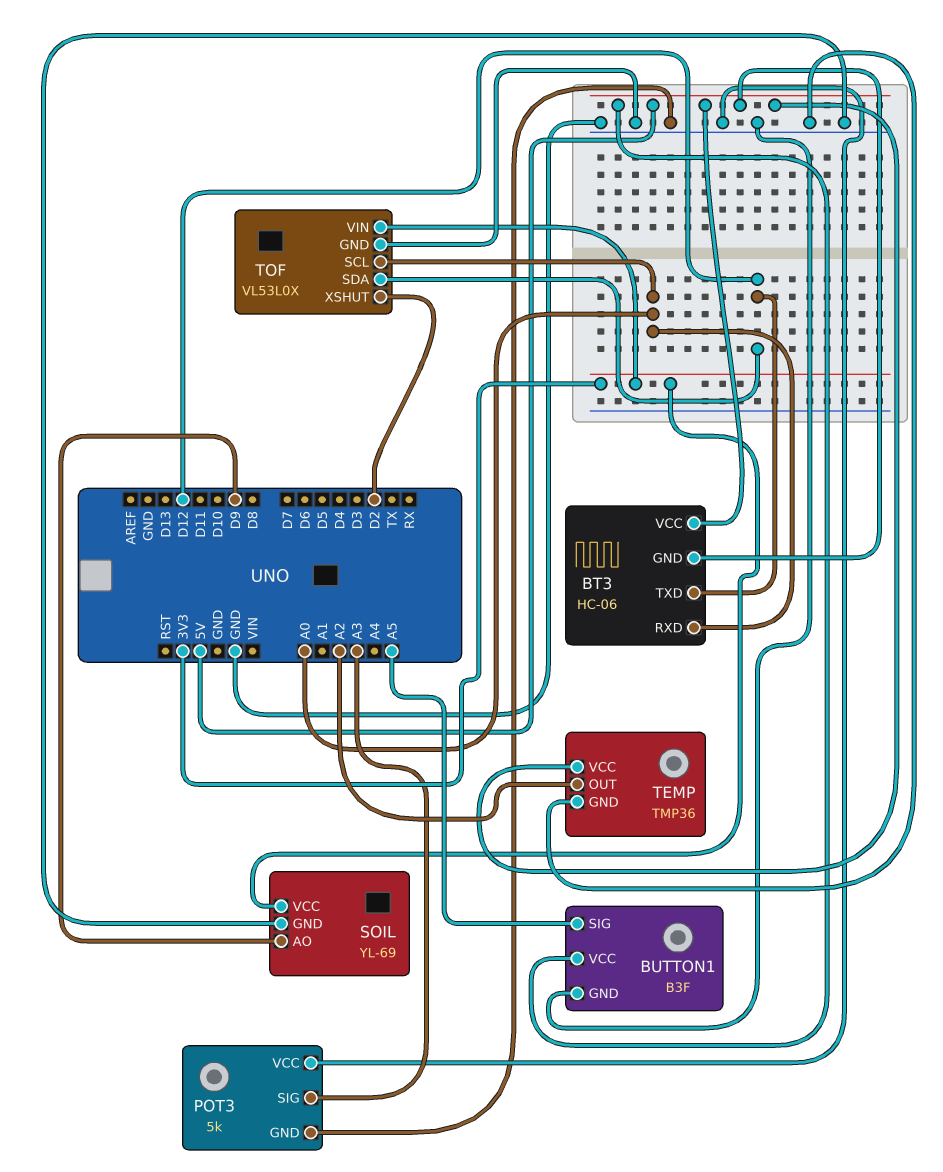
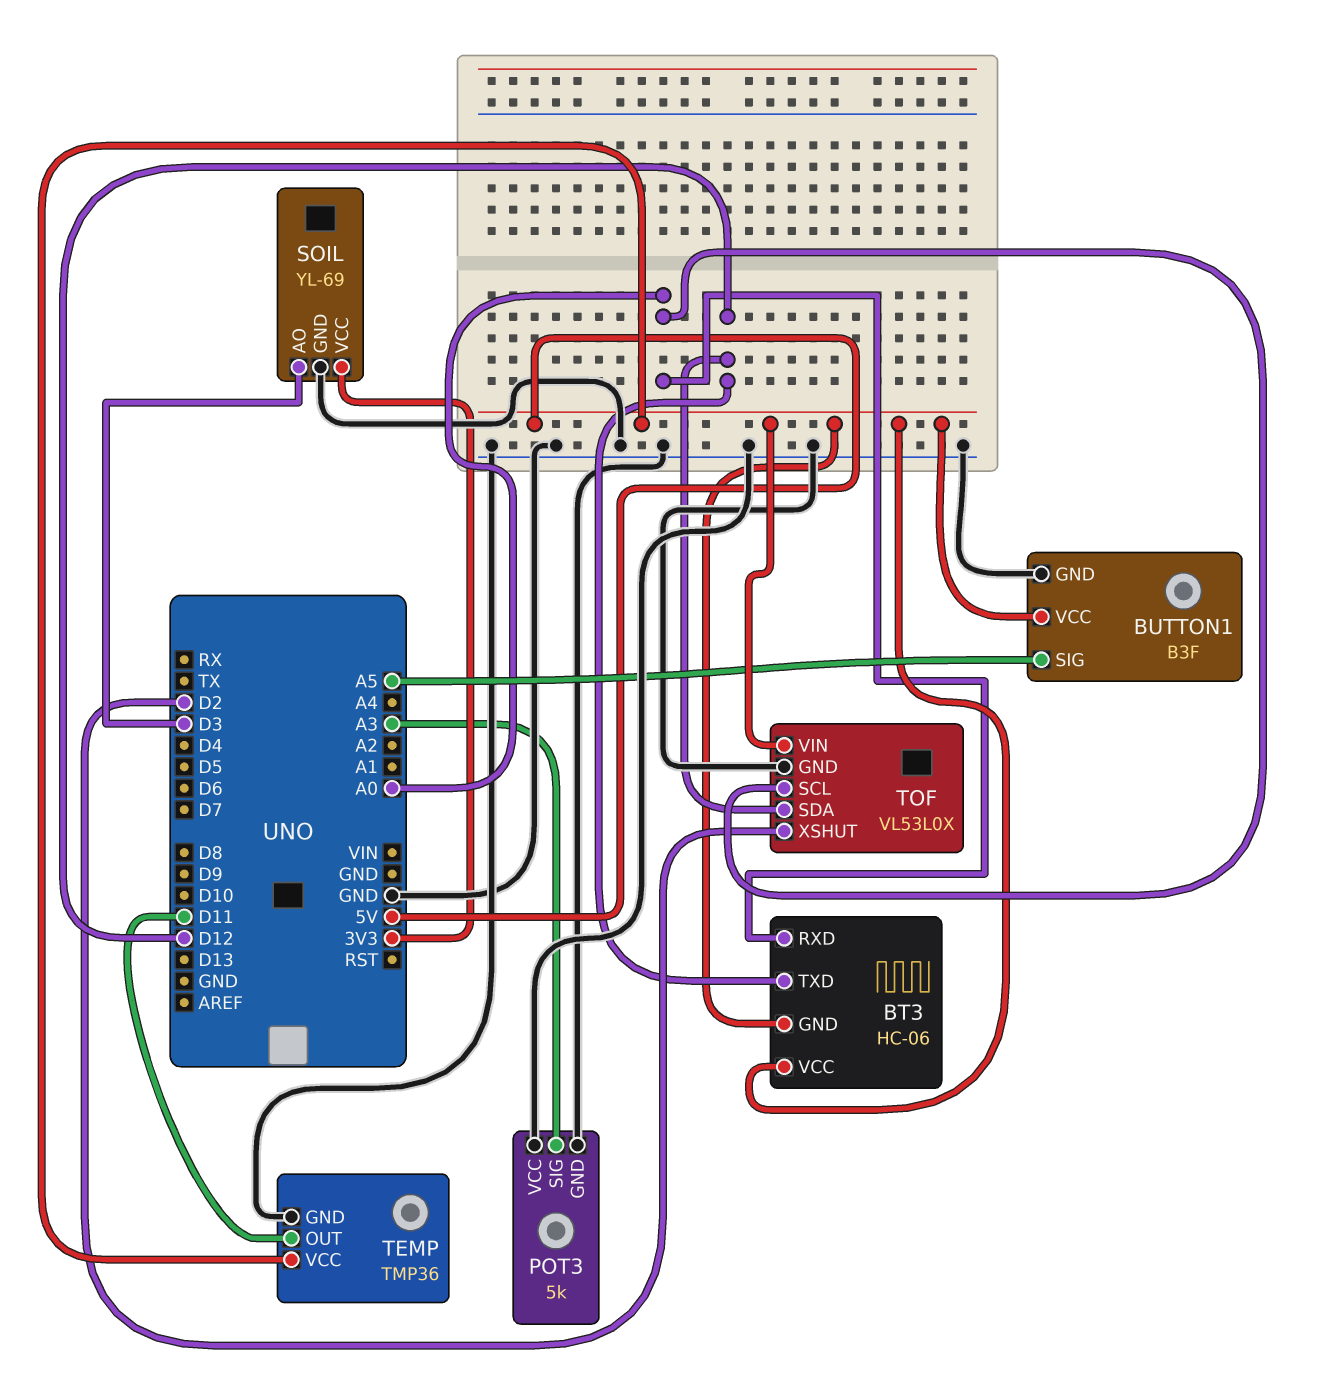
SOIL pin AO: D9 -> D3
TEMP pin OUT: A2 -> D11
TOF pin VIN: 3V3 -> 5V

